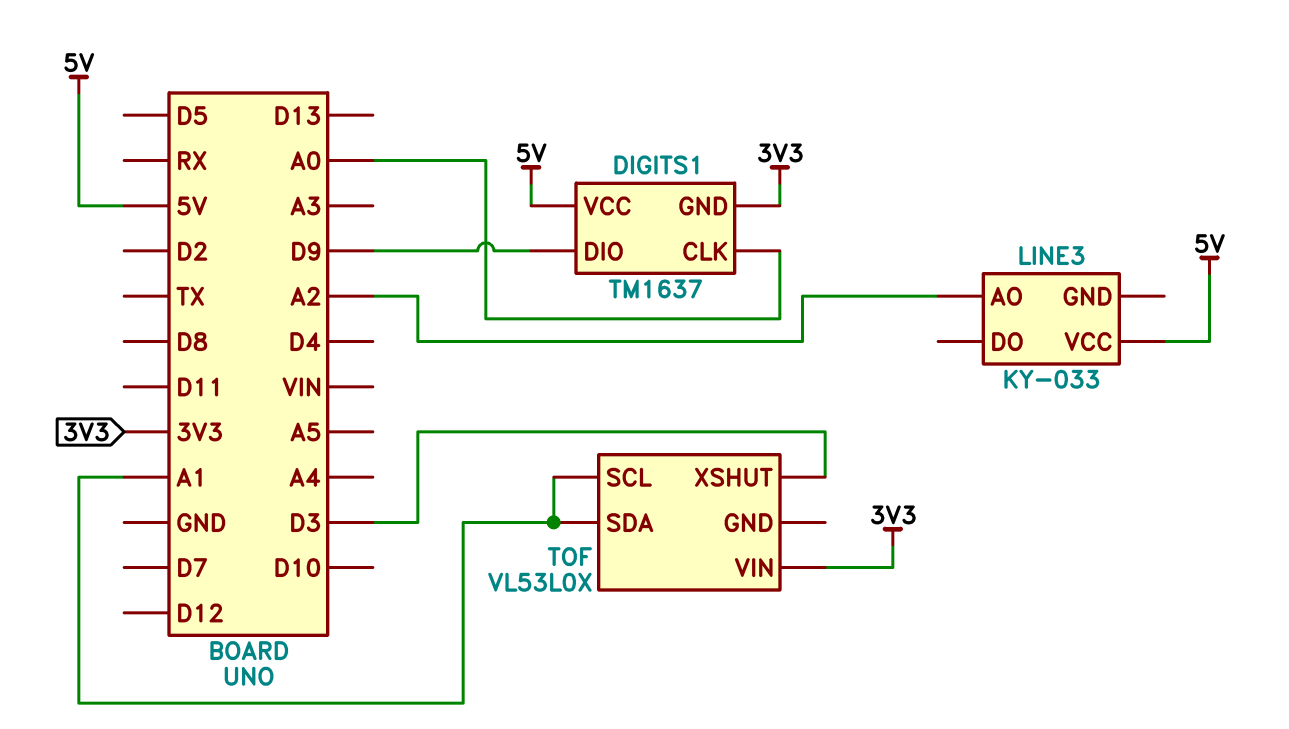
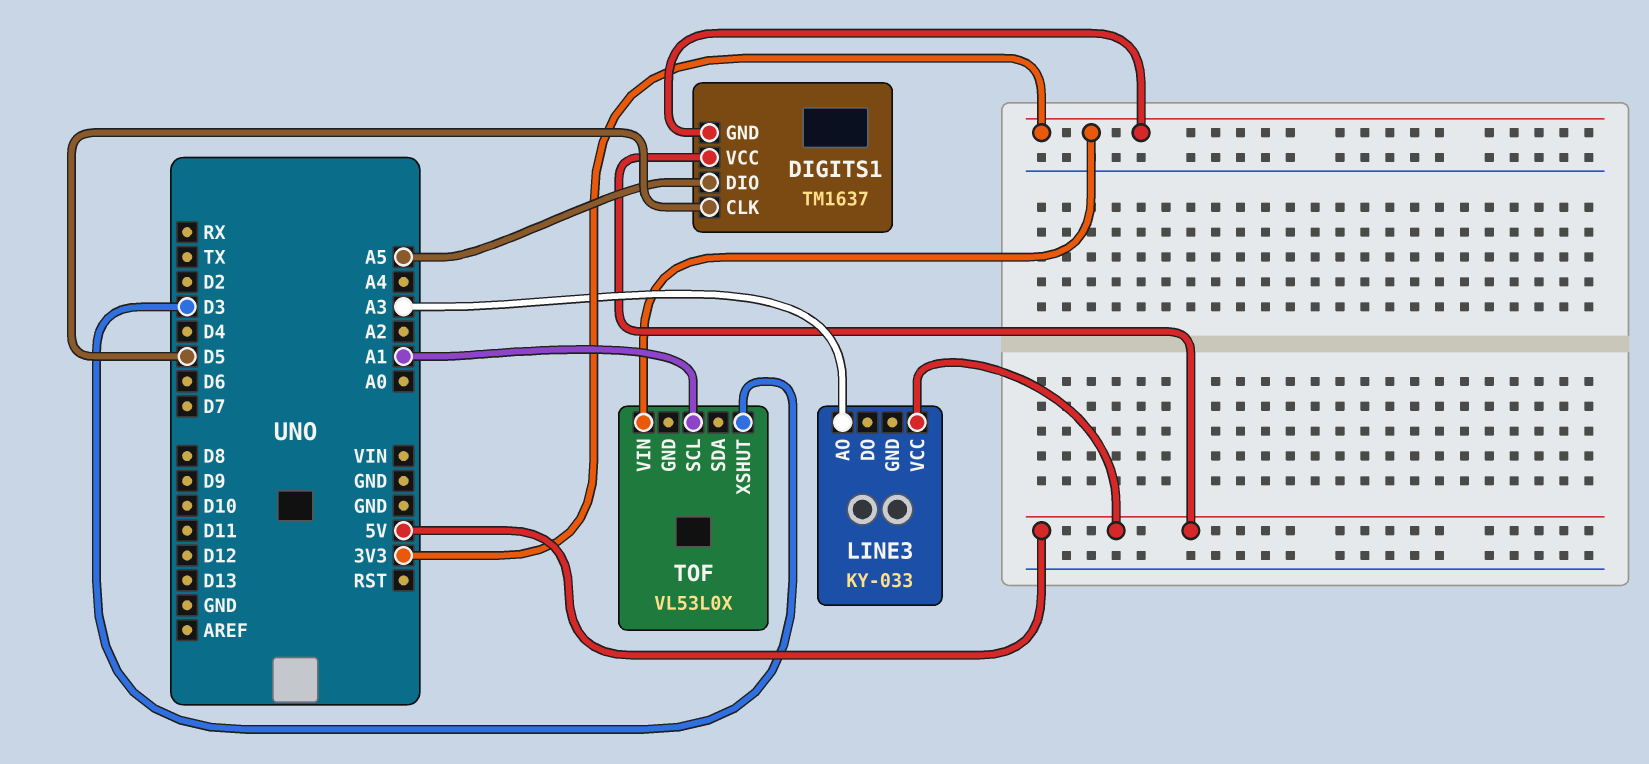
DIGITS1 pin CLK: A0 -> D5
DIGITS1 pin DIO: D9 -> A5
LINE3 pin AO: A2 -> A3
TOF pin SDA: A1 -> none

